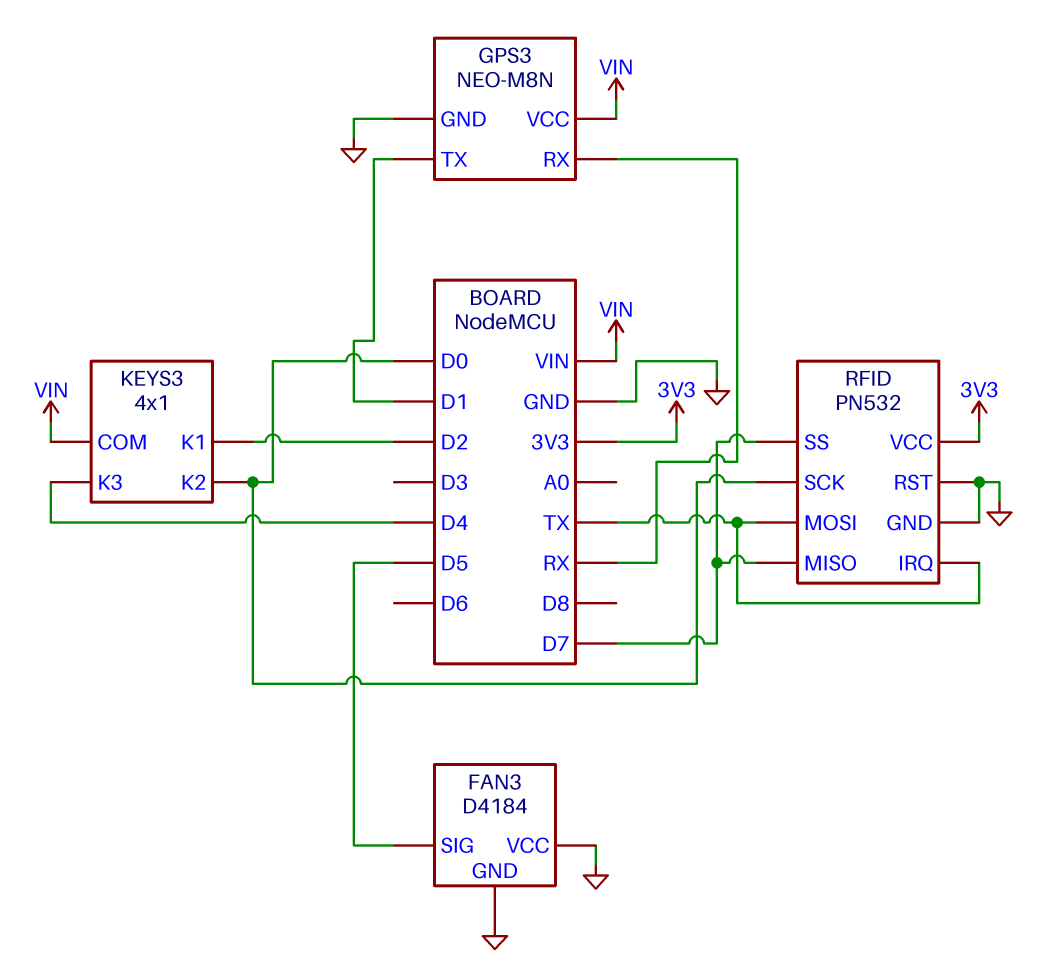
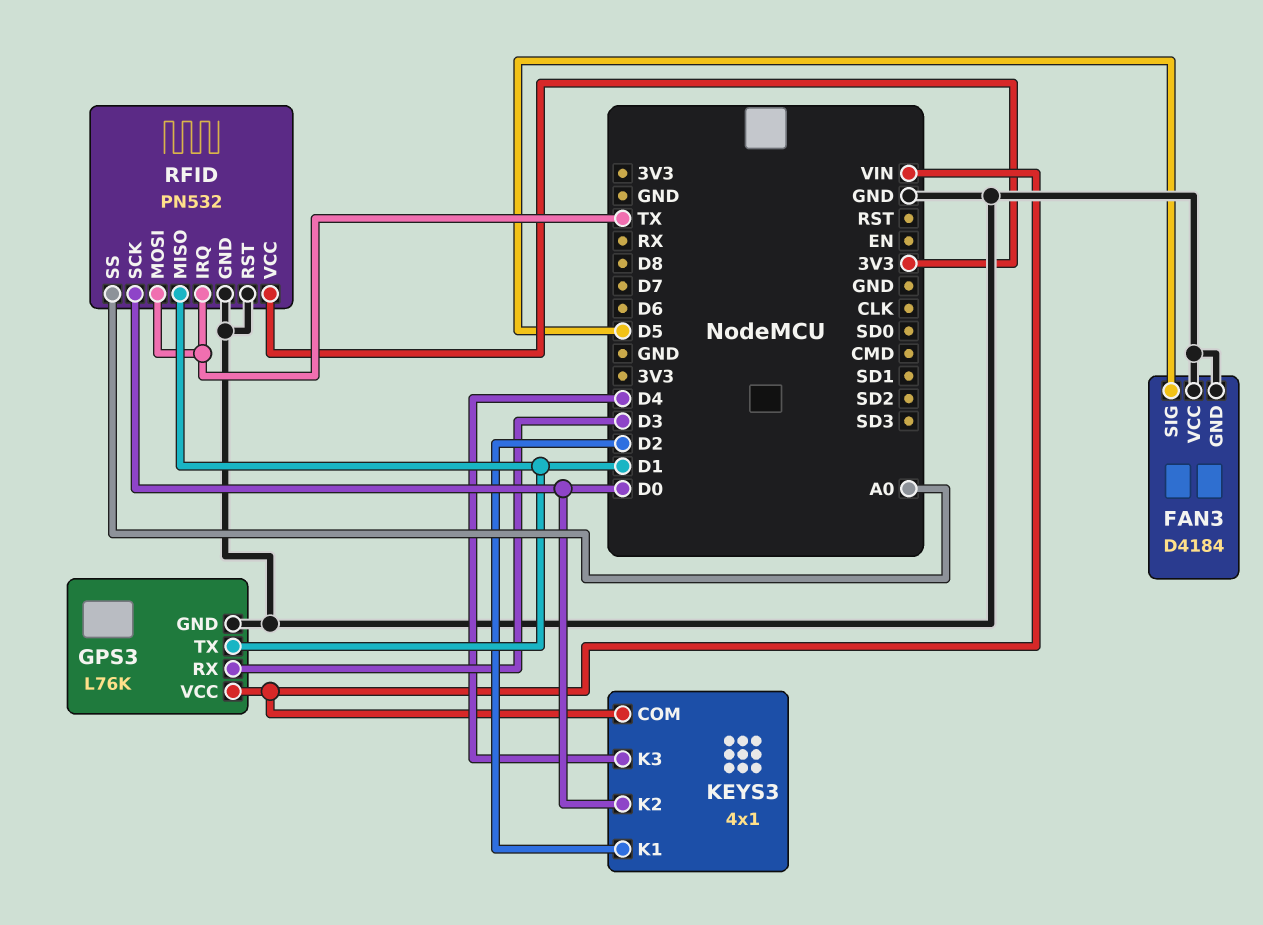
GPS3: NEO-M8N -> L76K
GPS3 pin RX: RX -> D3
RFID pin MISO: D7 -> D1
RFID pin SS: D7 -> A0

